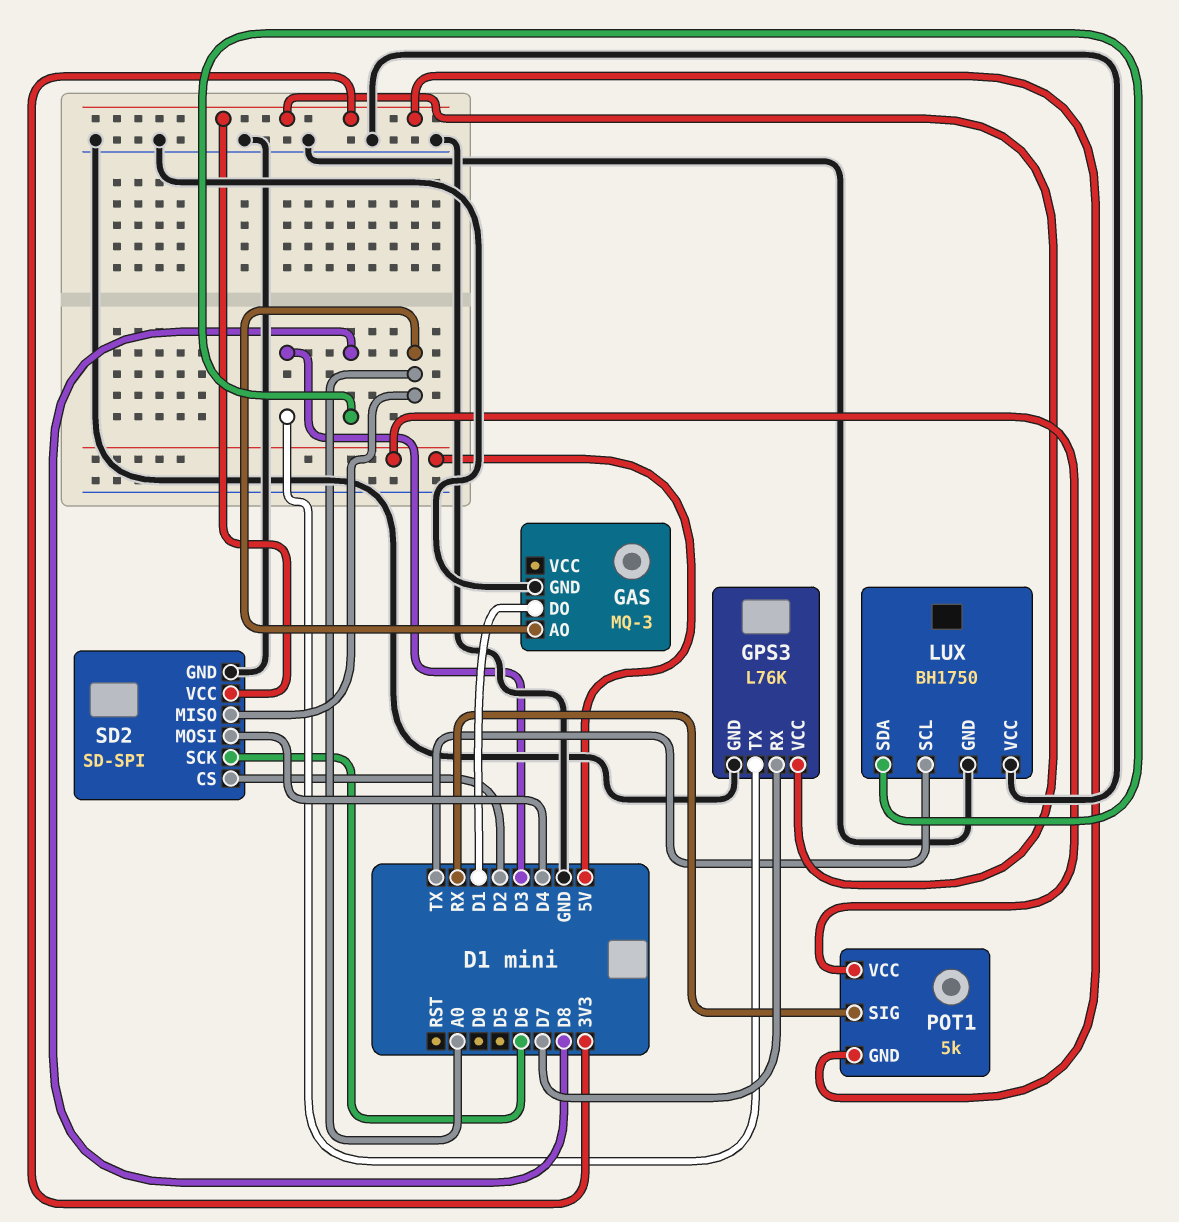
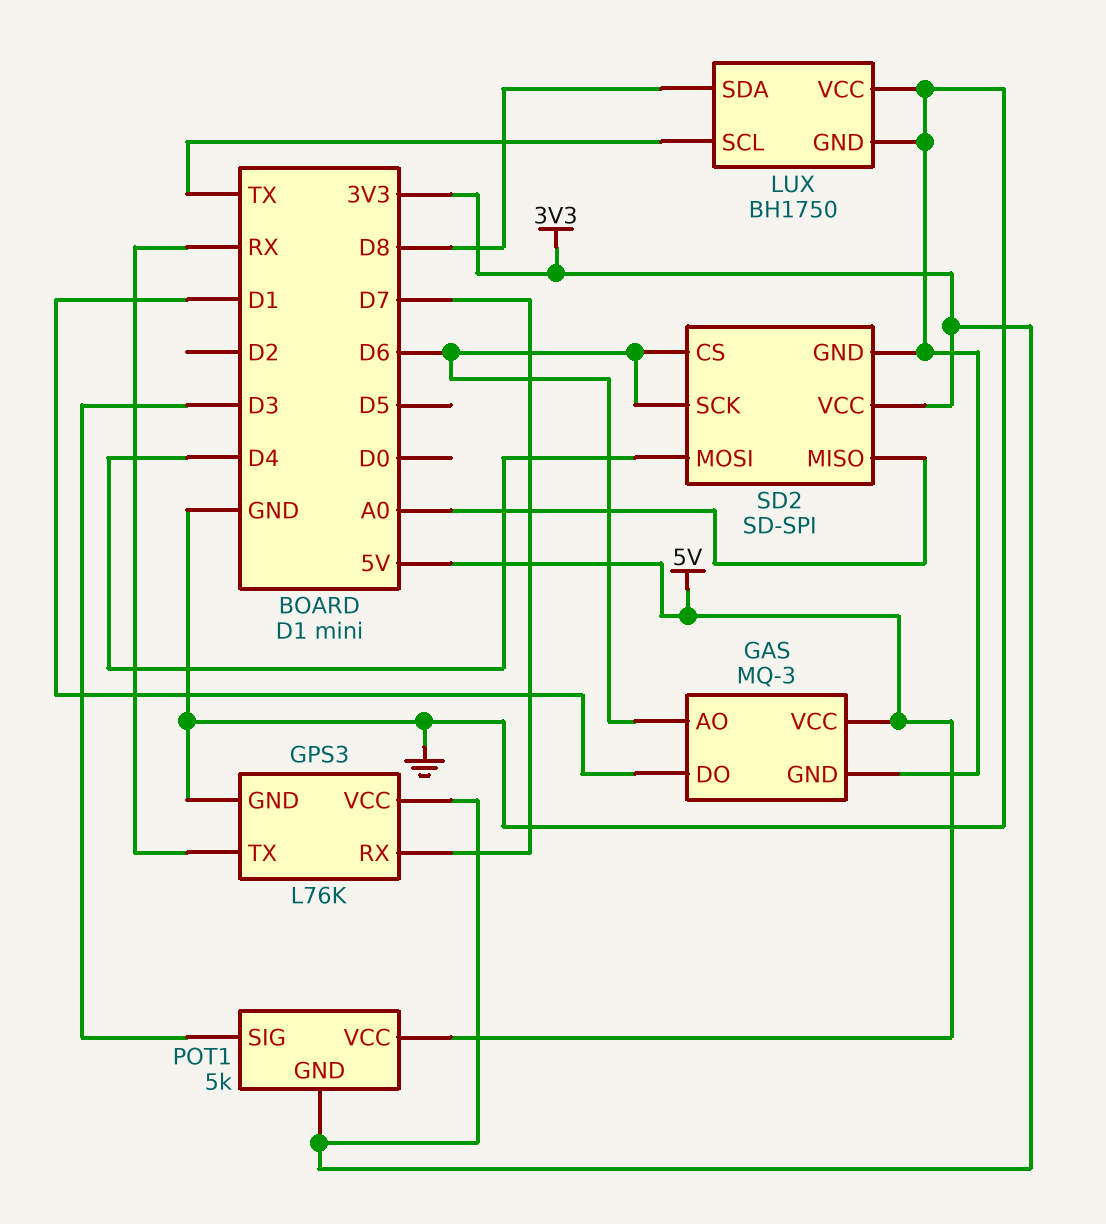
GAS pin AO: A0 -> D6
GAS pin VCC: none -> 5V
GPS3 pin TX: D3 -> RX
POT1 pin SIG: RX -> D3
SD2 pin CS: D2 -> D6

